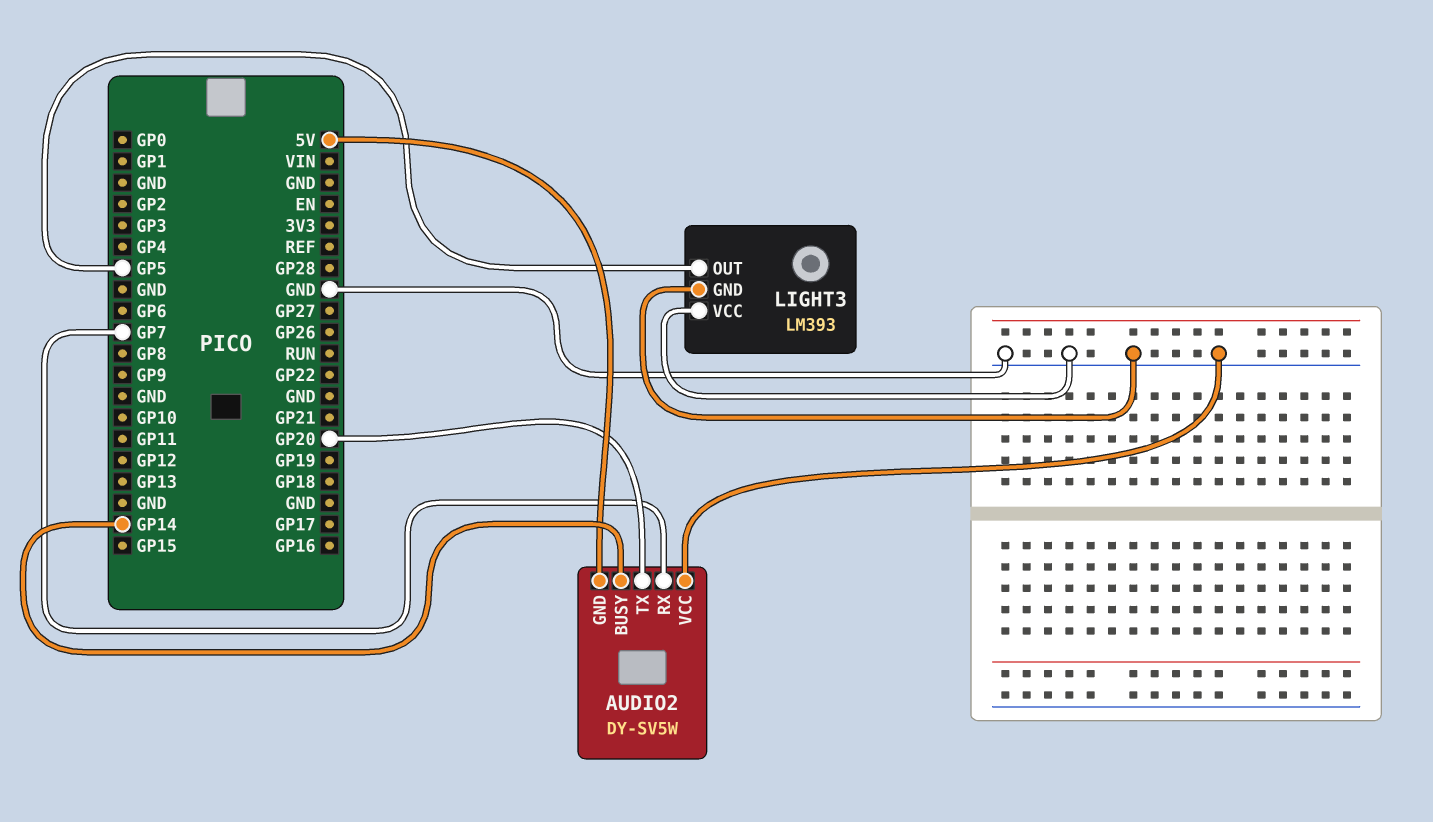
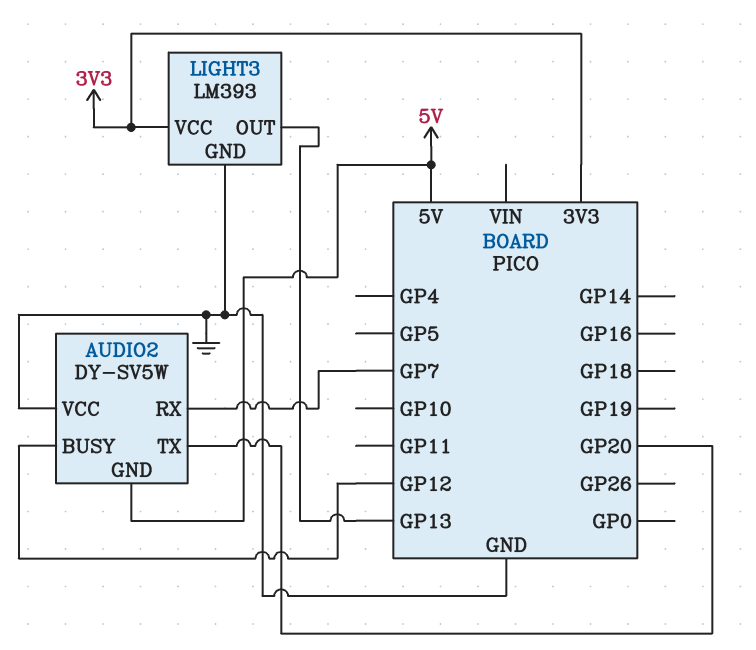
AUDIO2 pin BUSY: GP14 -> GP12
LIGHT3 pin OUT: GP5 -> GP13
LIGHT3 pin VCC: GND -> 3V3

